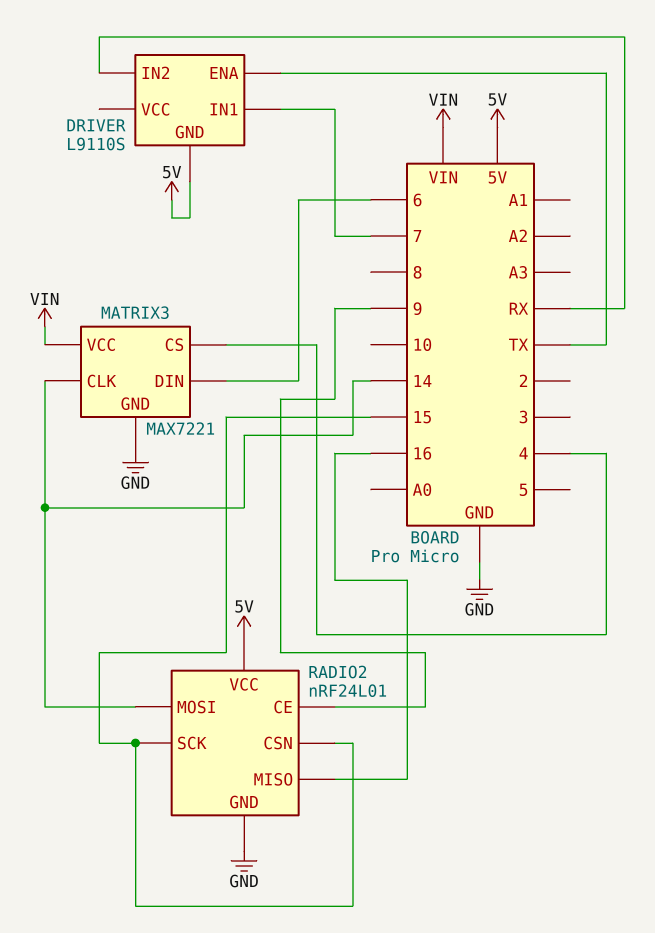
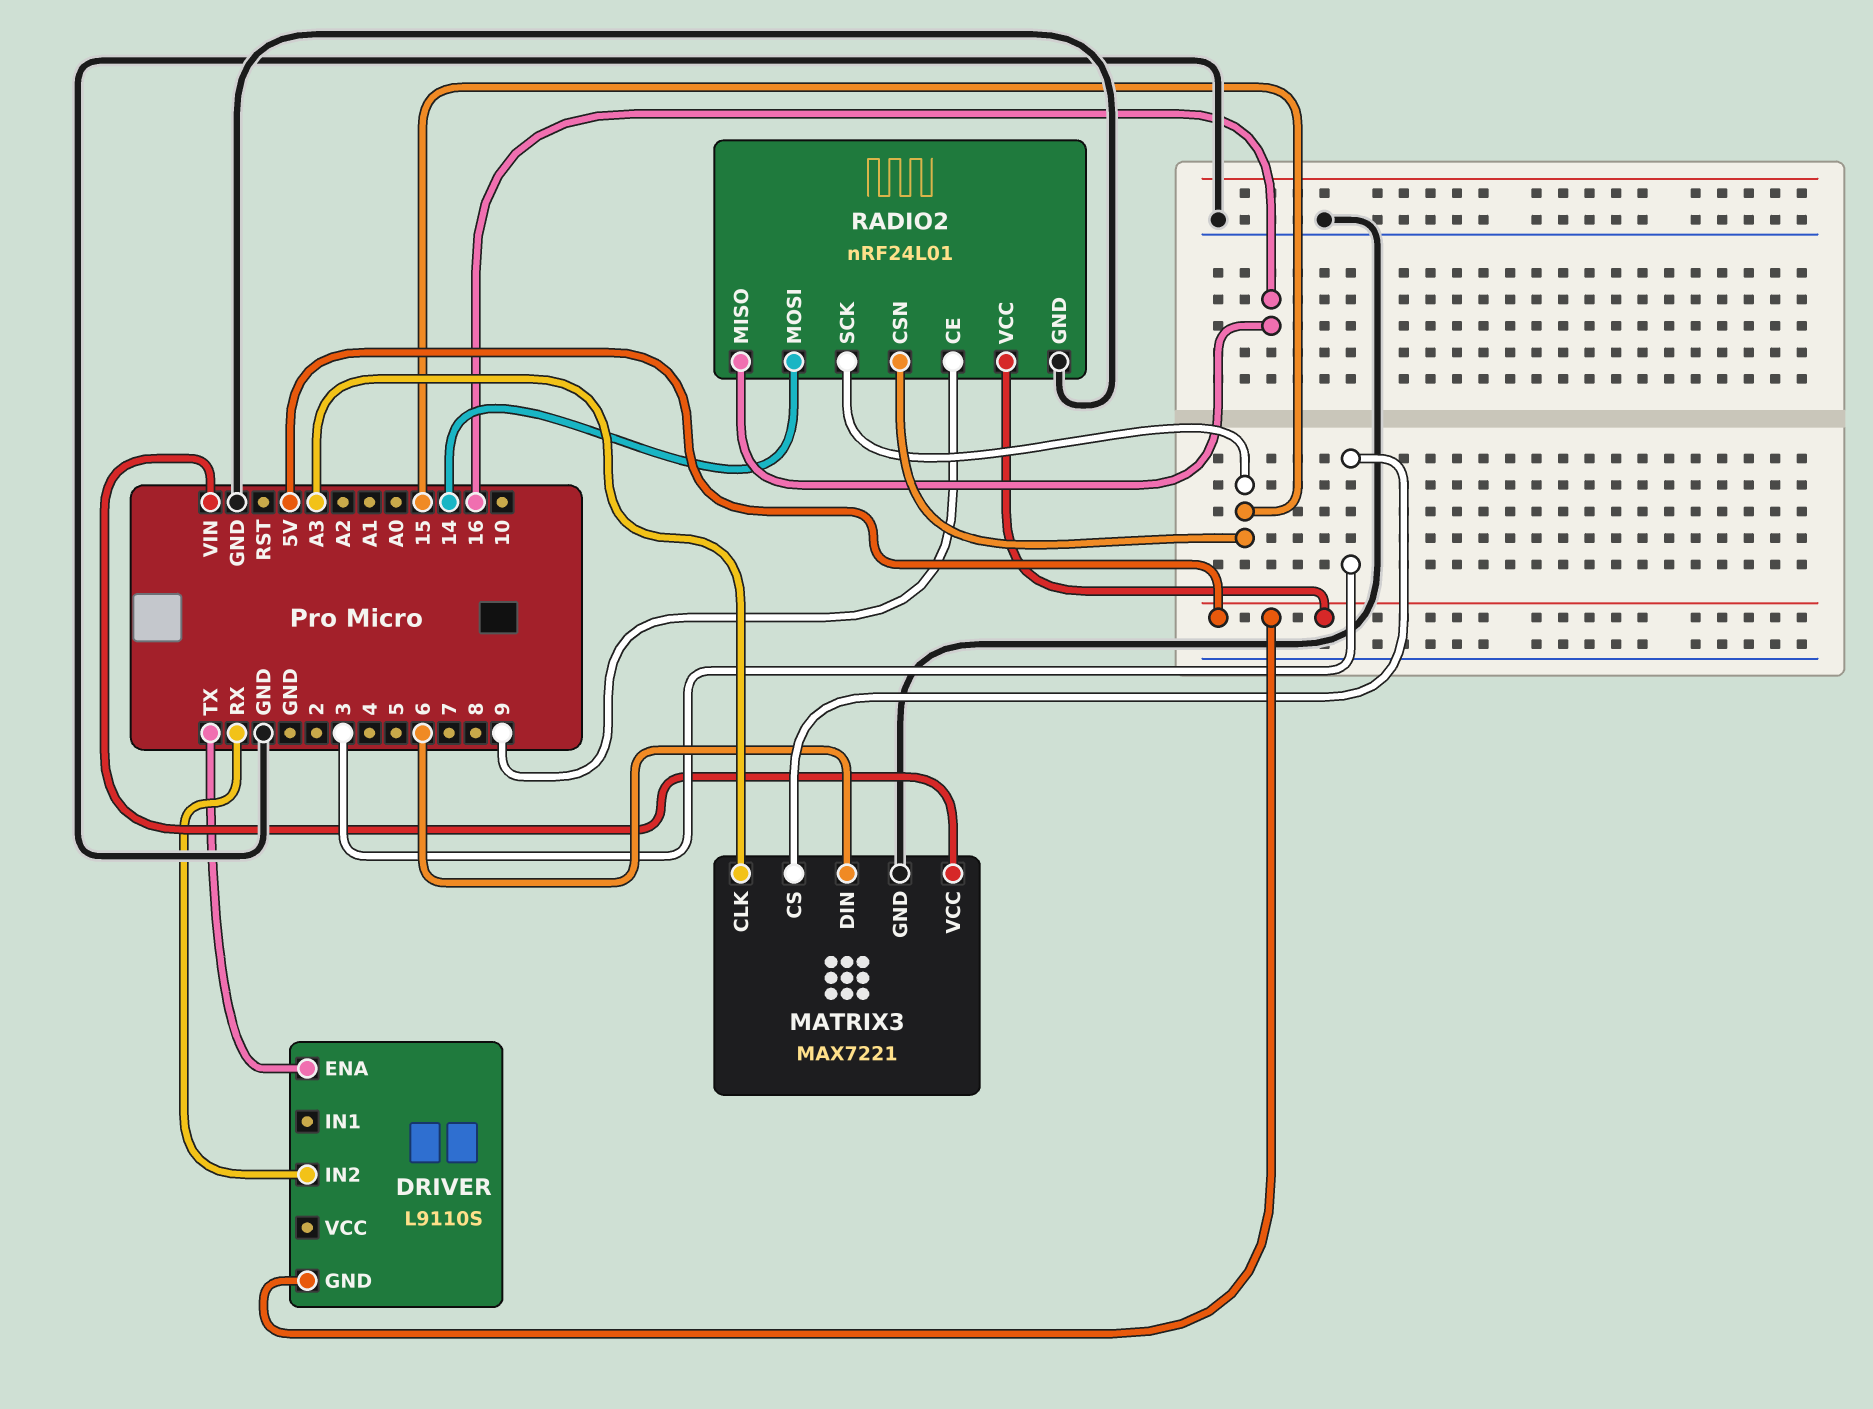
DRIVER pin IN1: 7 -> none
MATRIX3 pin CLK: 14 -> A3
MATRIX3 pin CS: 4 -> 3

